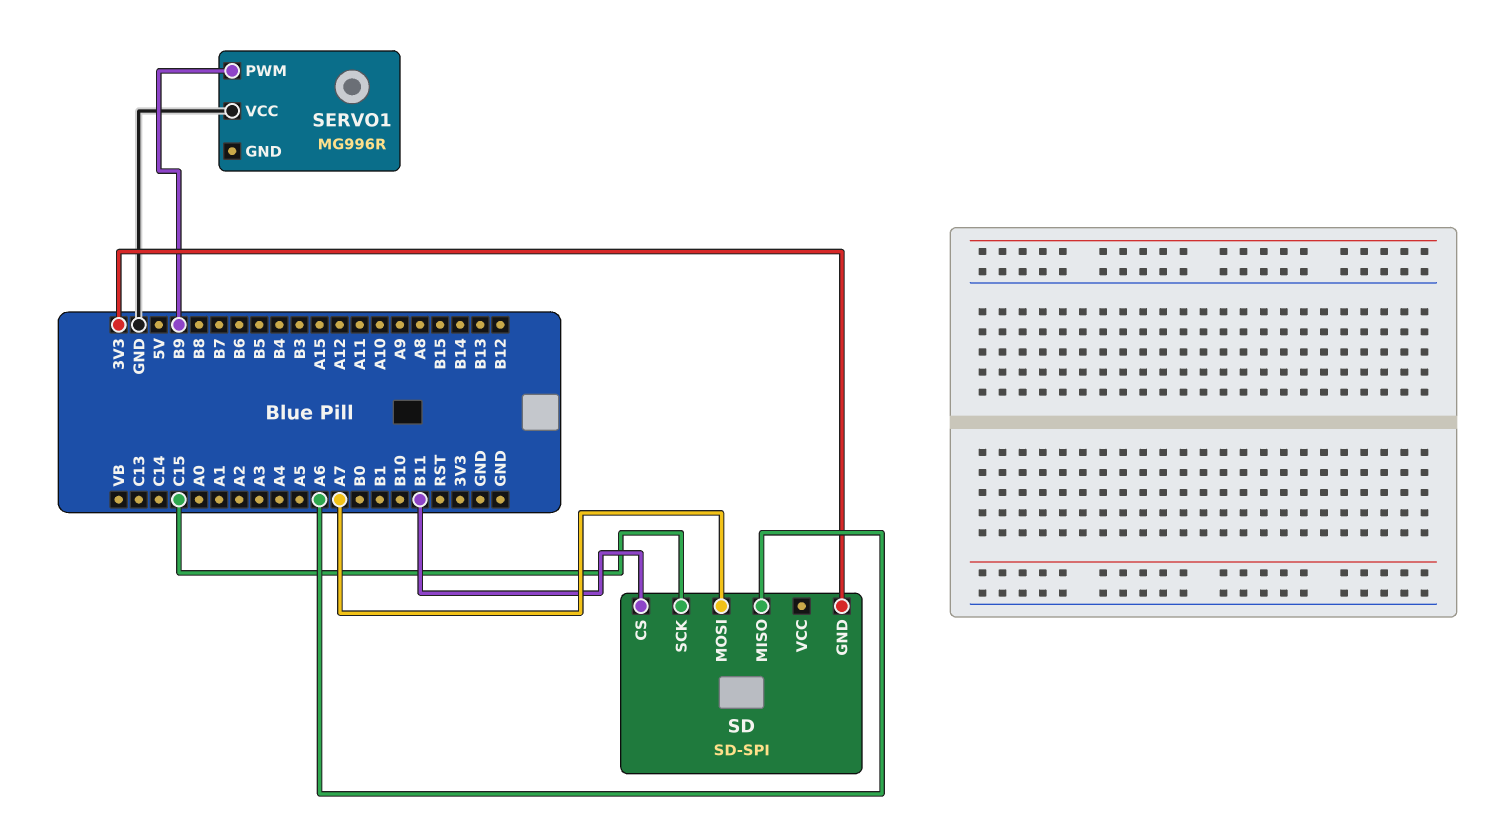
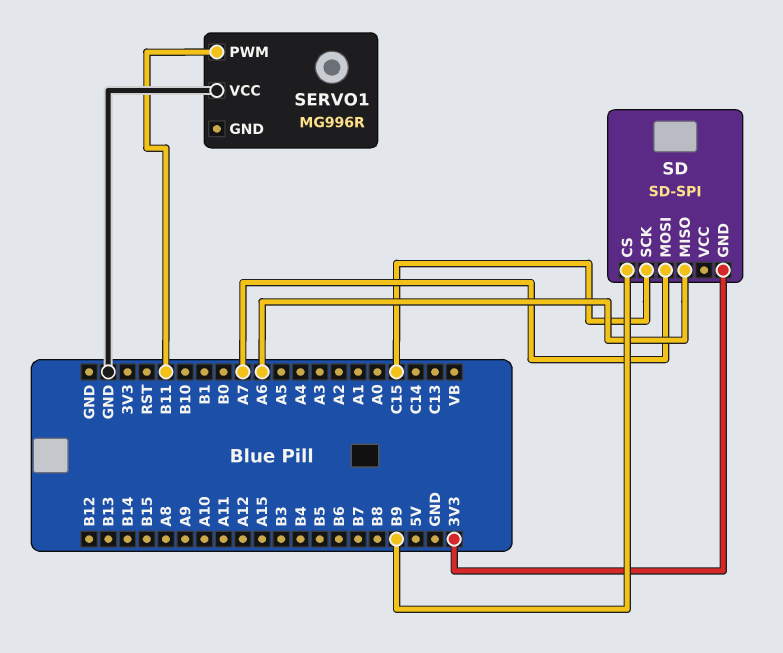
SD pin CS: B11 -> B9
SERVO1 pin PWM: B9 -> B11

